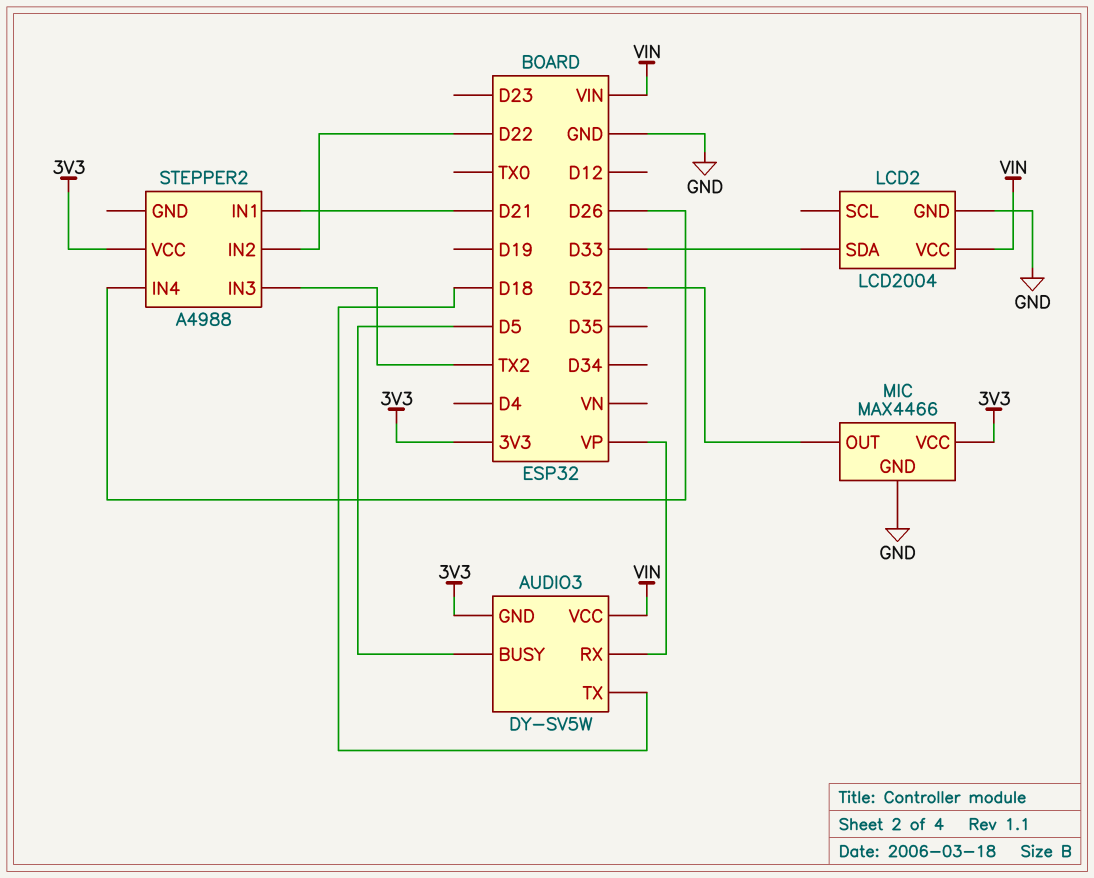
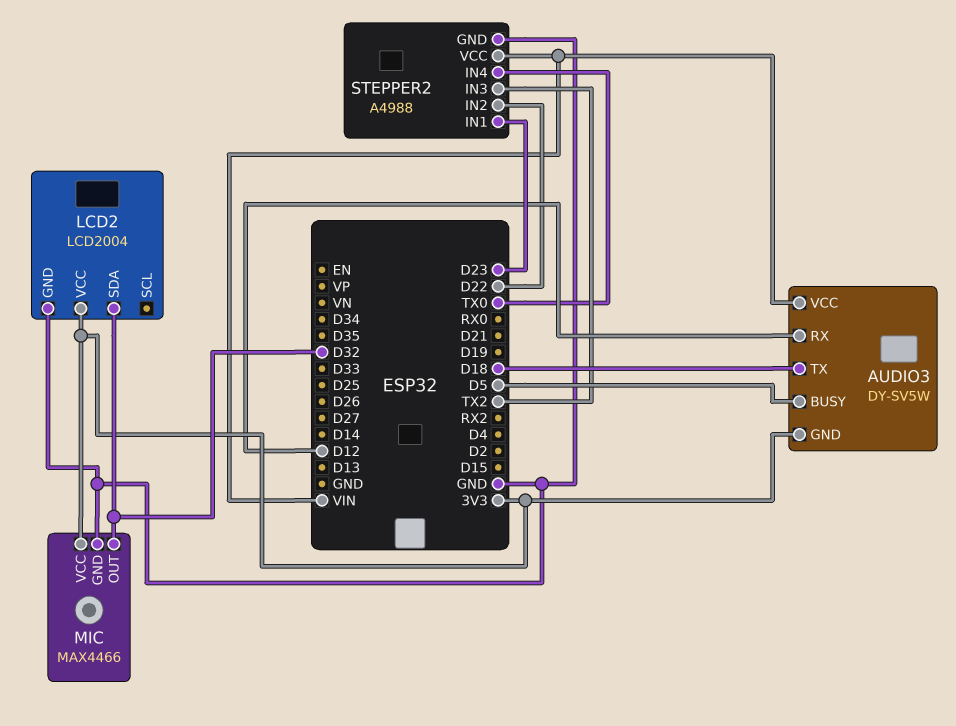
AUDIO3 pin RX: VP -> D12
LCD2 pin SDA: D33 -> D32
LCD2 pin VCC: VIN -> 3V3
STEPPER2 pin GND: none -> GND
STEPPER2 pin IN1: D21 -> D23
STEPPER2 pin IN4: D26 -> TX0
STEPPER2 pin VCC: 3V3 -> VIN

